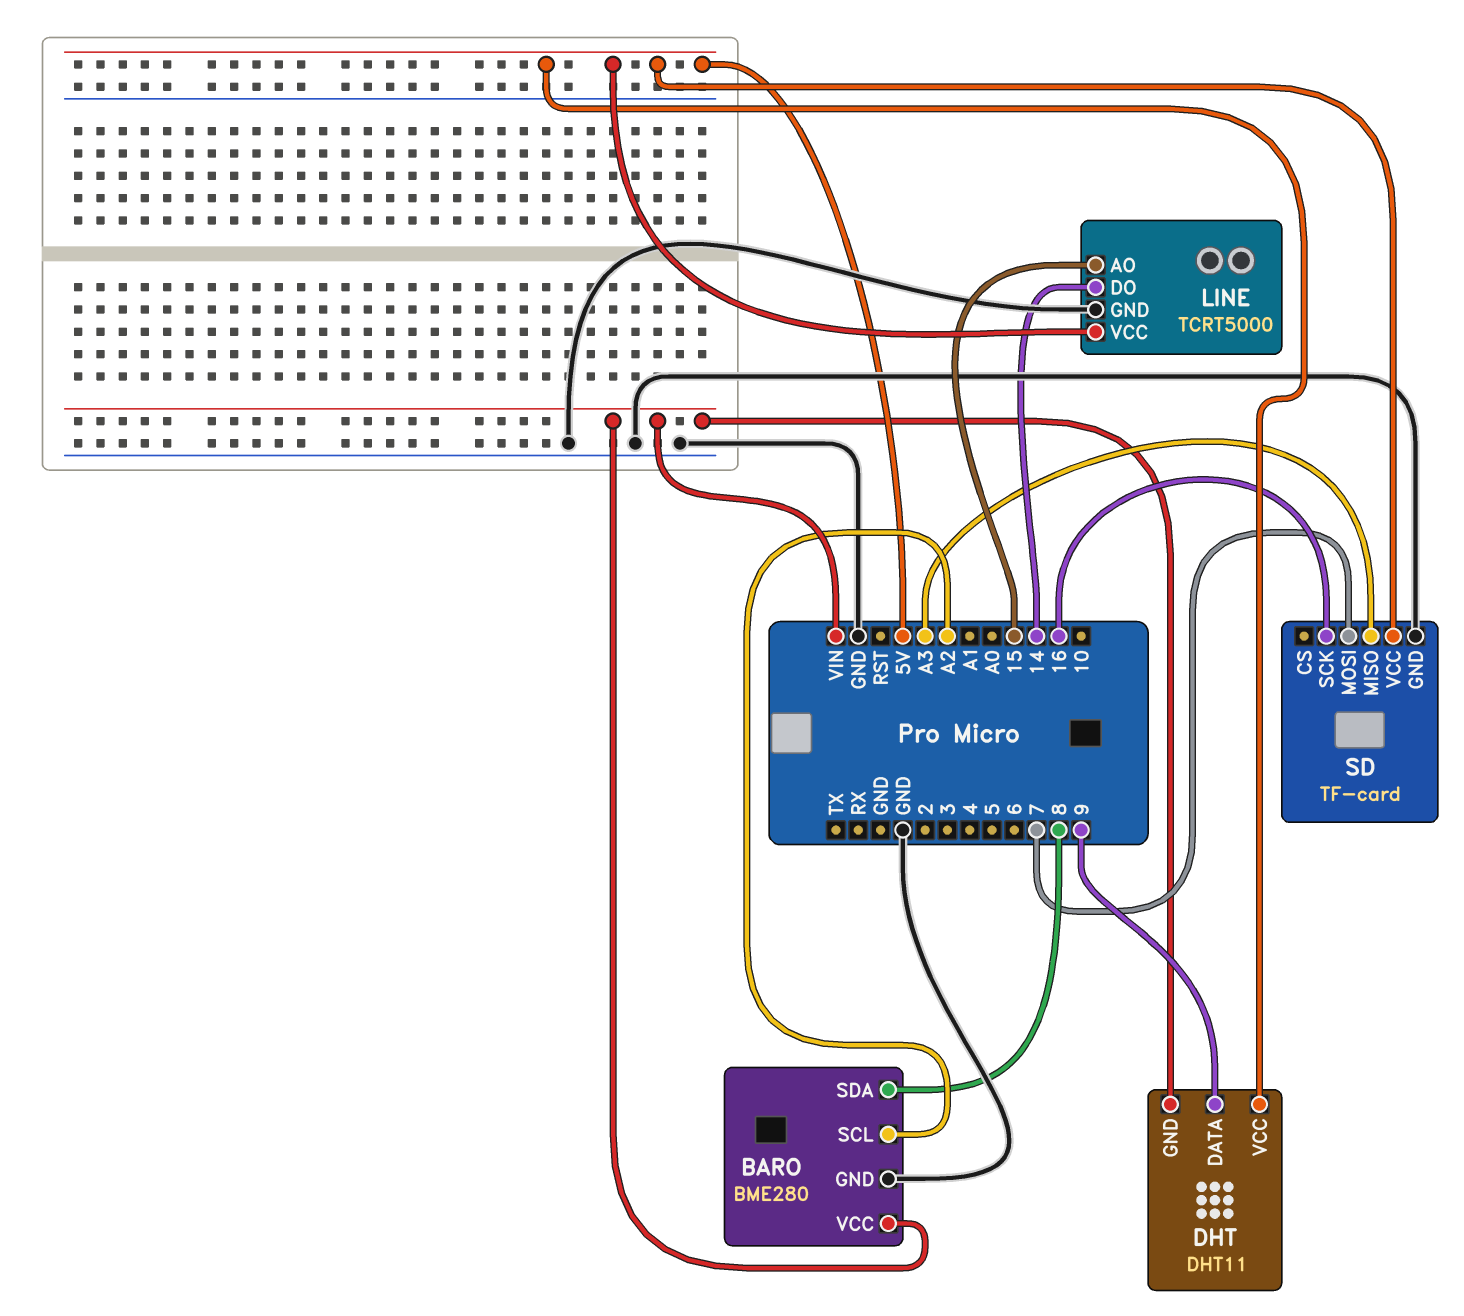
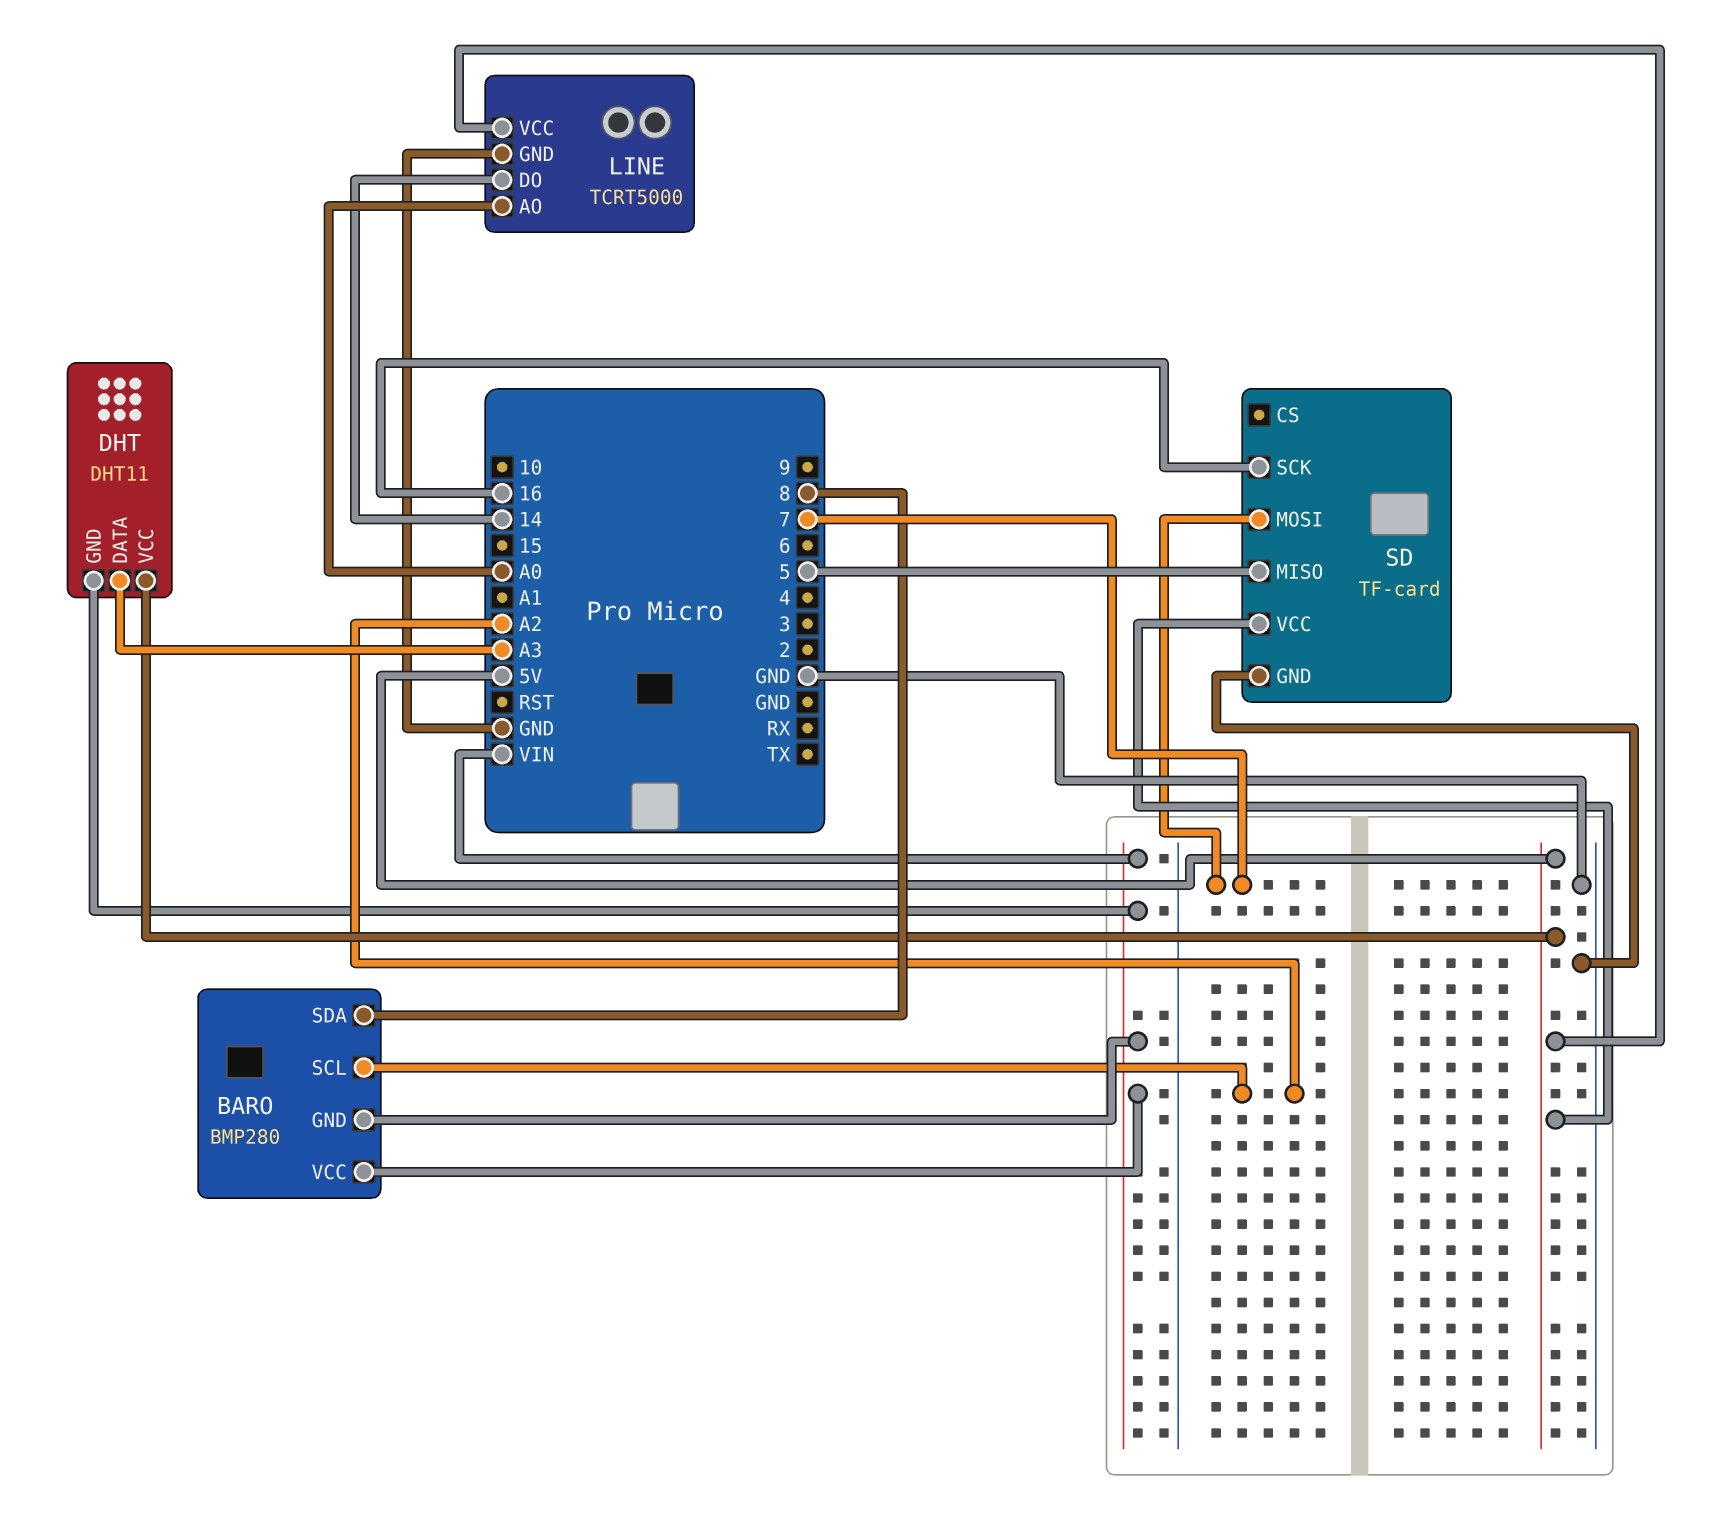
BARO: BME280 -> BMP280
BARO pin GND: GND -> VIN
DHT pin DATA: 9 -> A3
LINE pin AO: 15 -> A0
SD pin MISO: A3 -> 5

